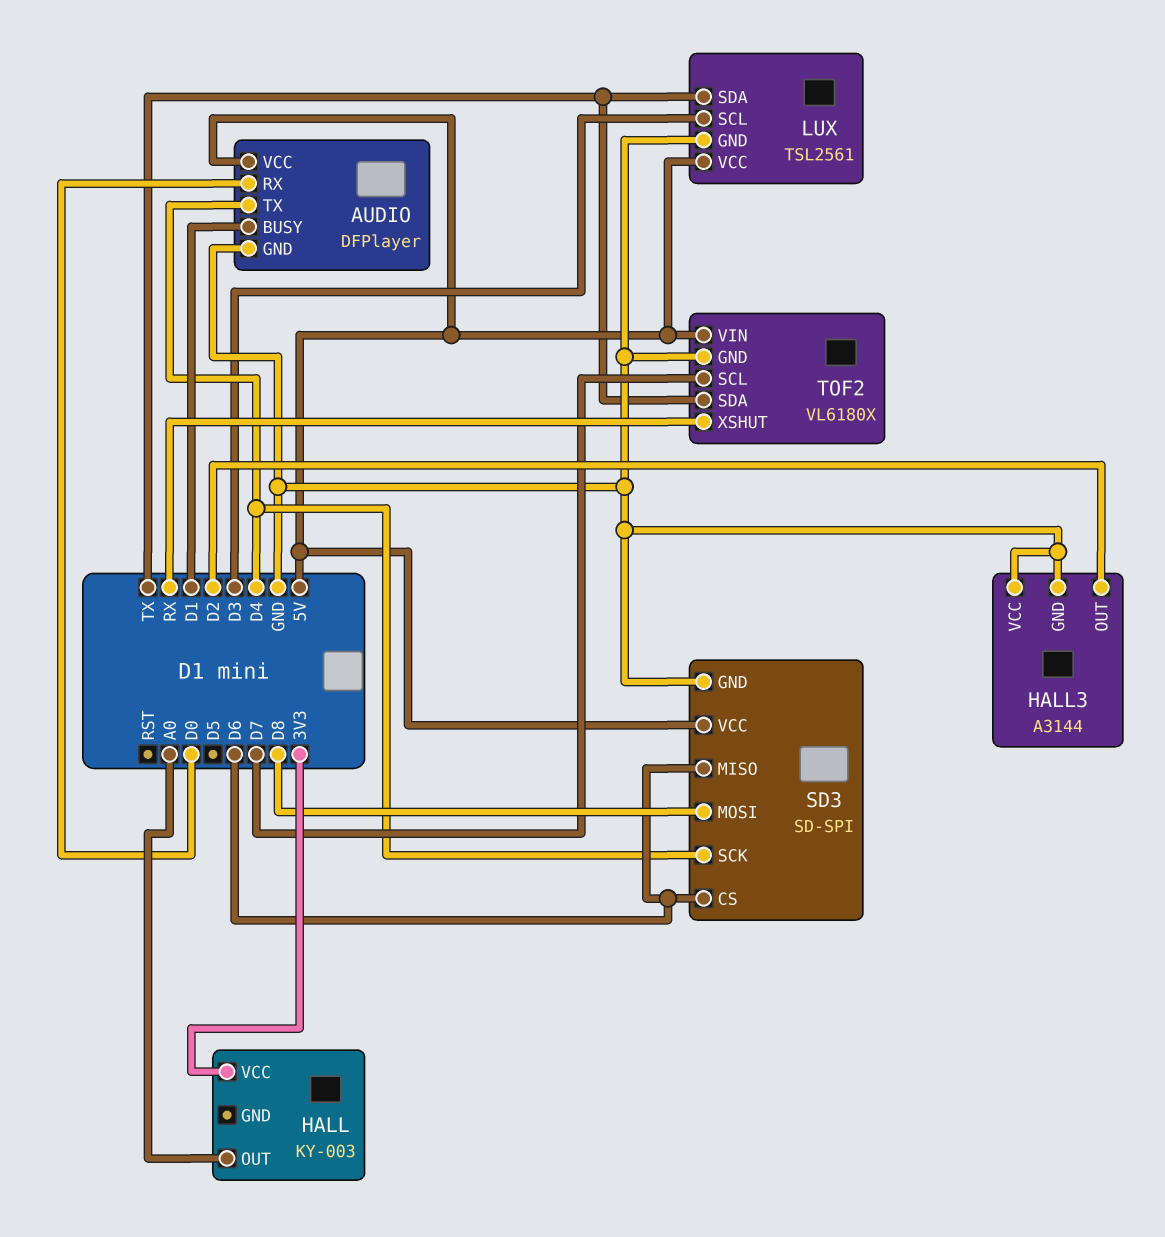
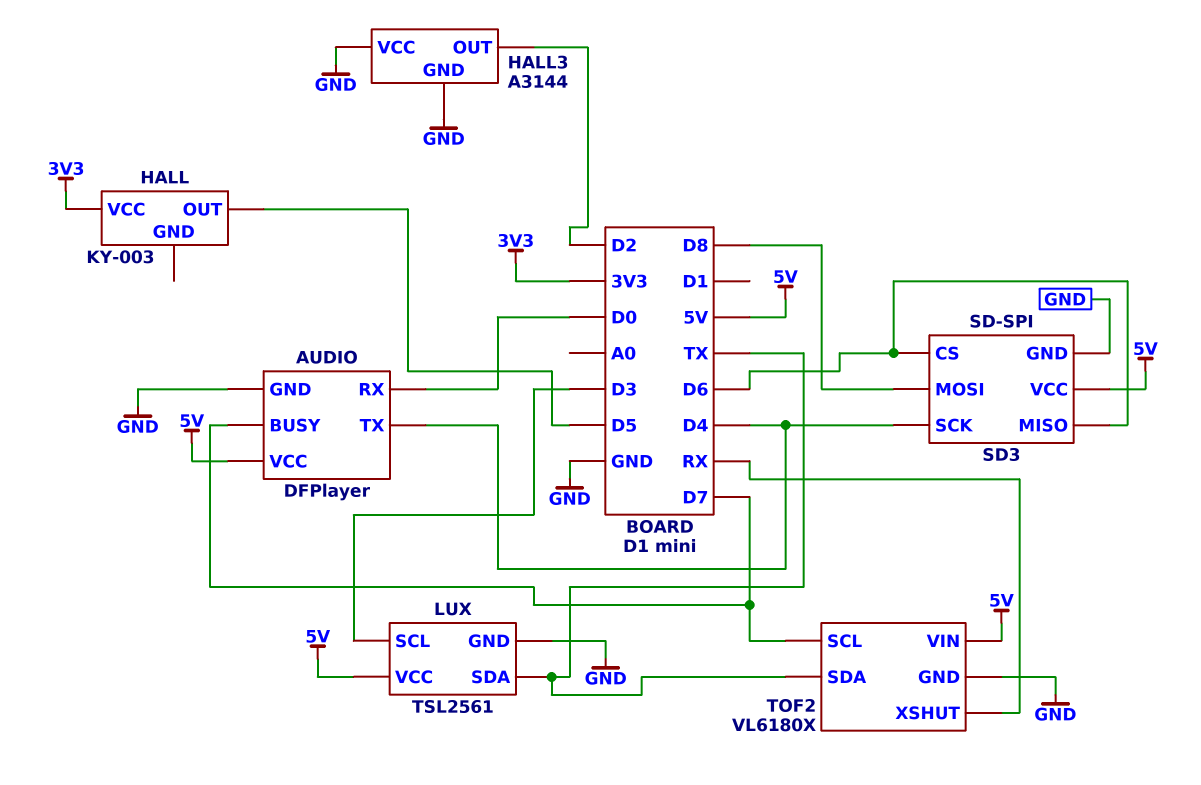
AUDIO pin BUSY: D1 -> D7
HALL pin OUT: A0 -> D5

